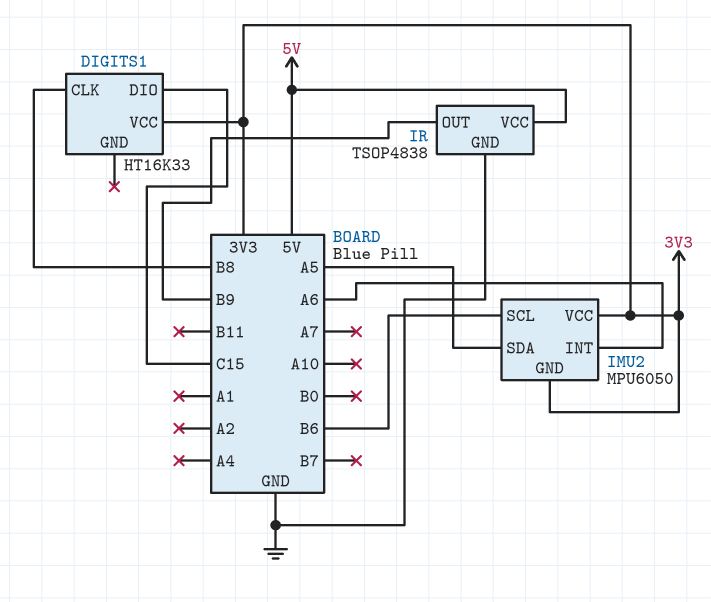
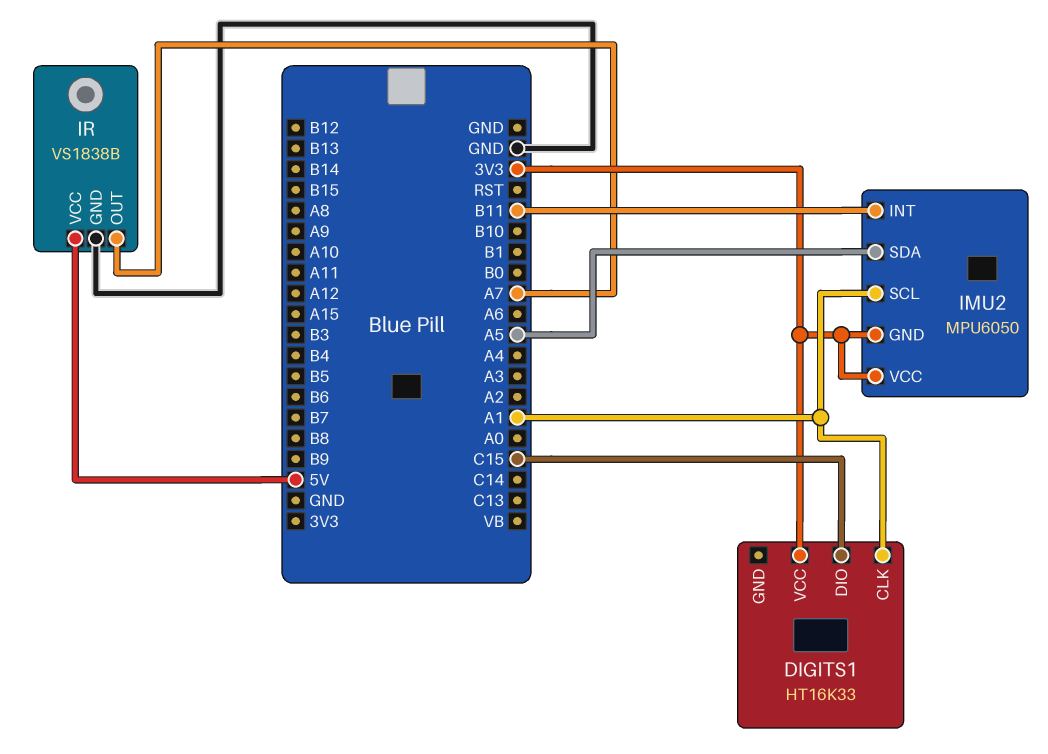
DIGITS1 pin CLK: B8 -> A1
IMU2 pin INT: A6 -> B11
IMU2 pin SCL: B6 -> A1
IR: TSOP4838 -> VS1838B
IR pin OUT: B9 -> A7

